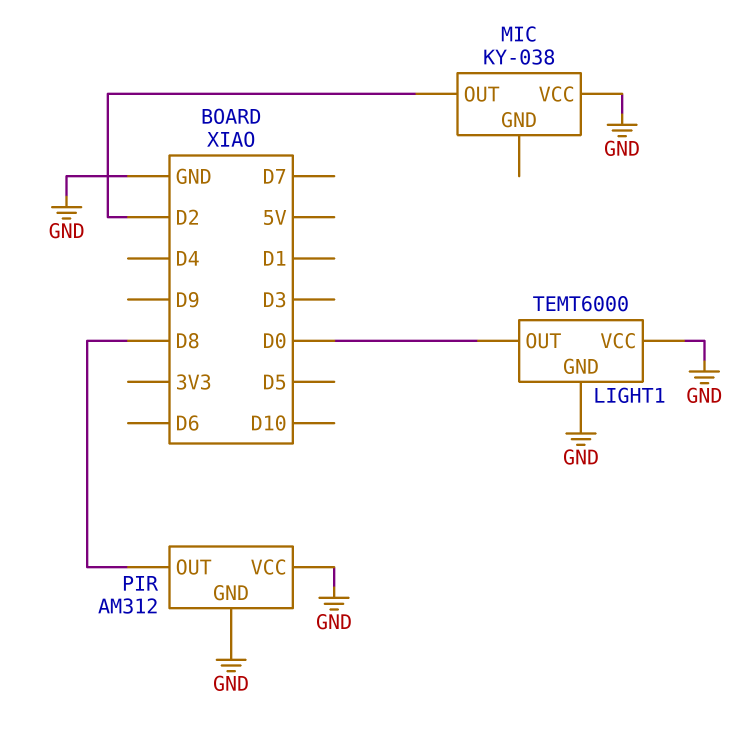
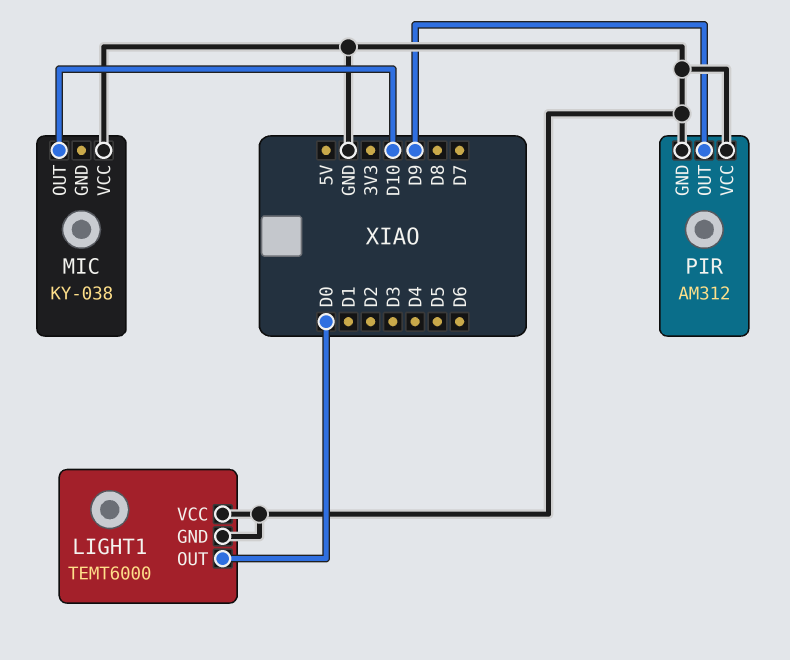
MIC pin OUT: D2 -> D10
PIR pin OUT: D8 -> D9

